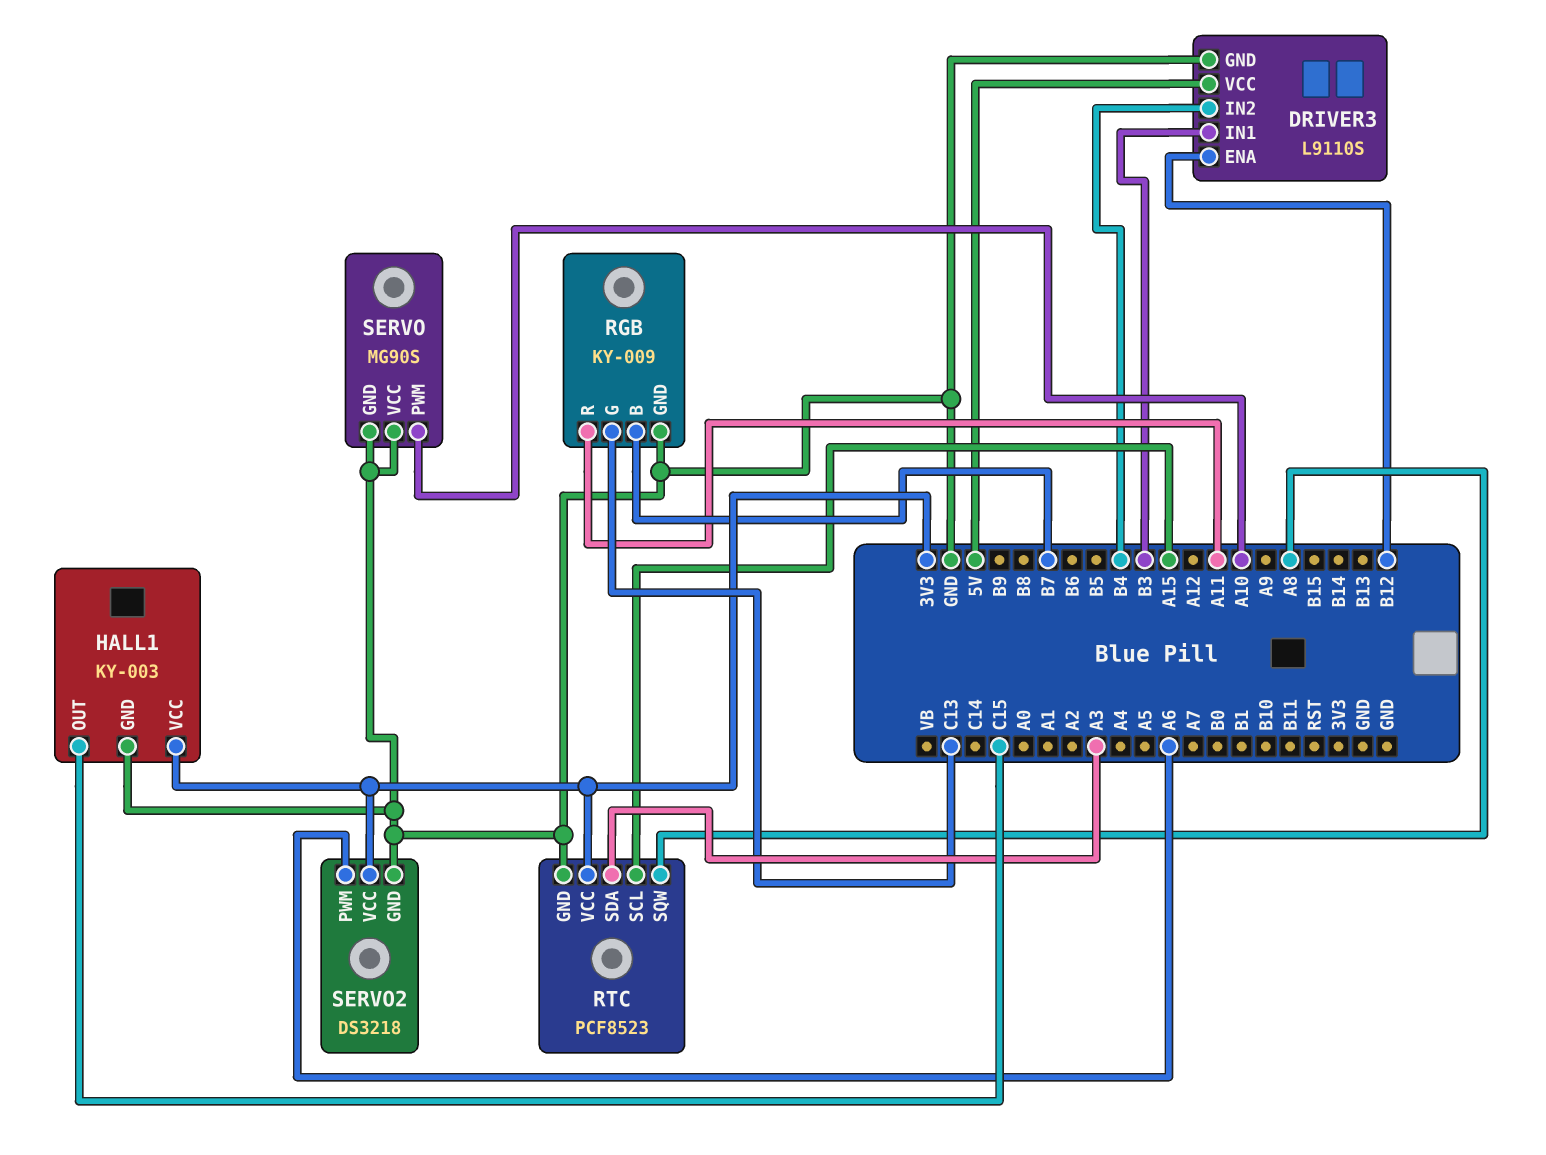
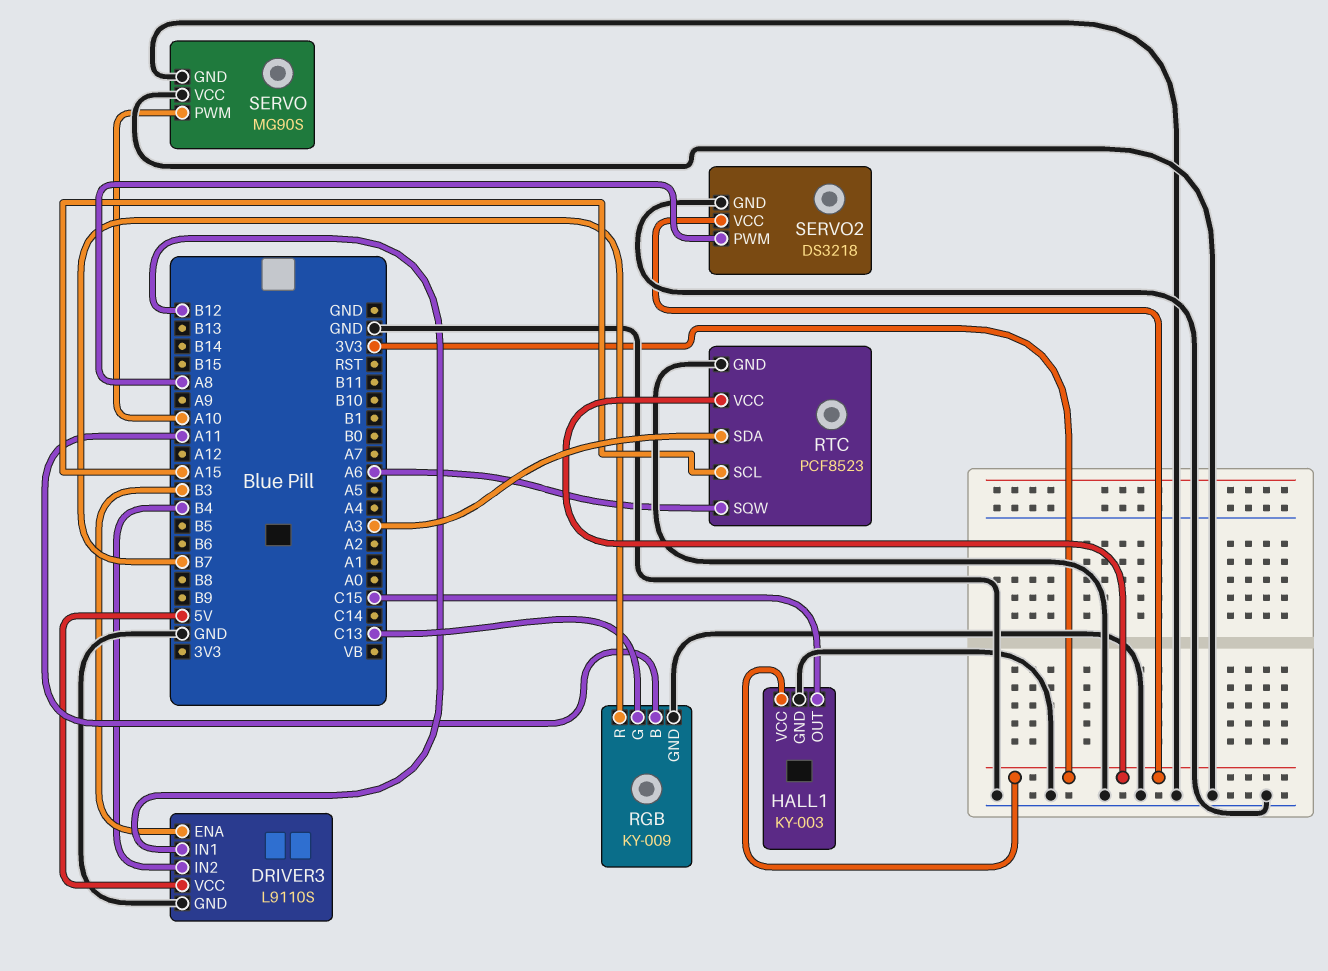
DRIVER3 pin ENA: B12 -> B3
DRIVER3 pin IN1: B3 -> B12
RGB pin B: B7 -> A11
RGB pin R: A11 -> B7
RTC pin SQW: A8 -> A6
SERVO2 pin PWM: A6 -> A8

